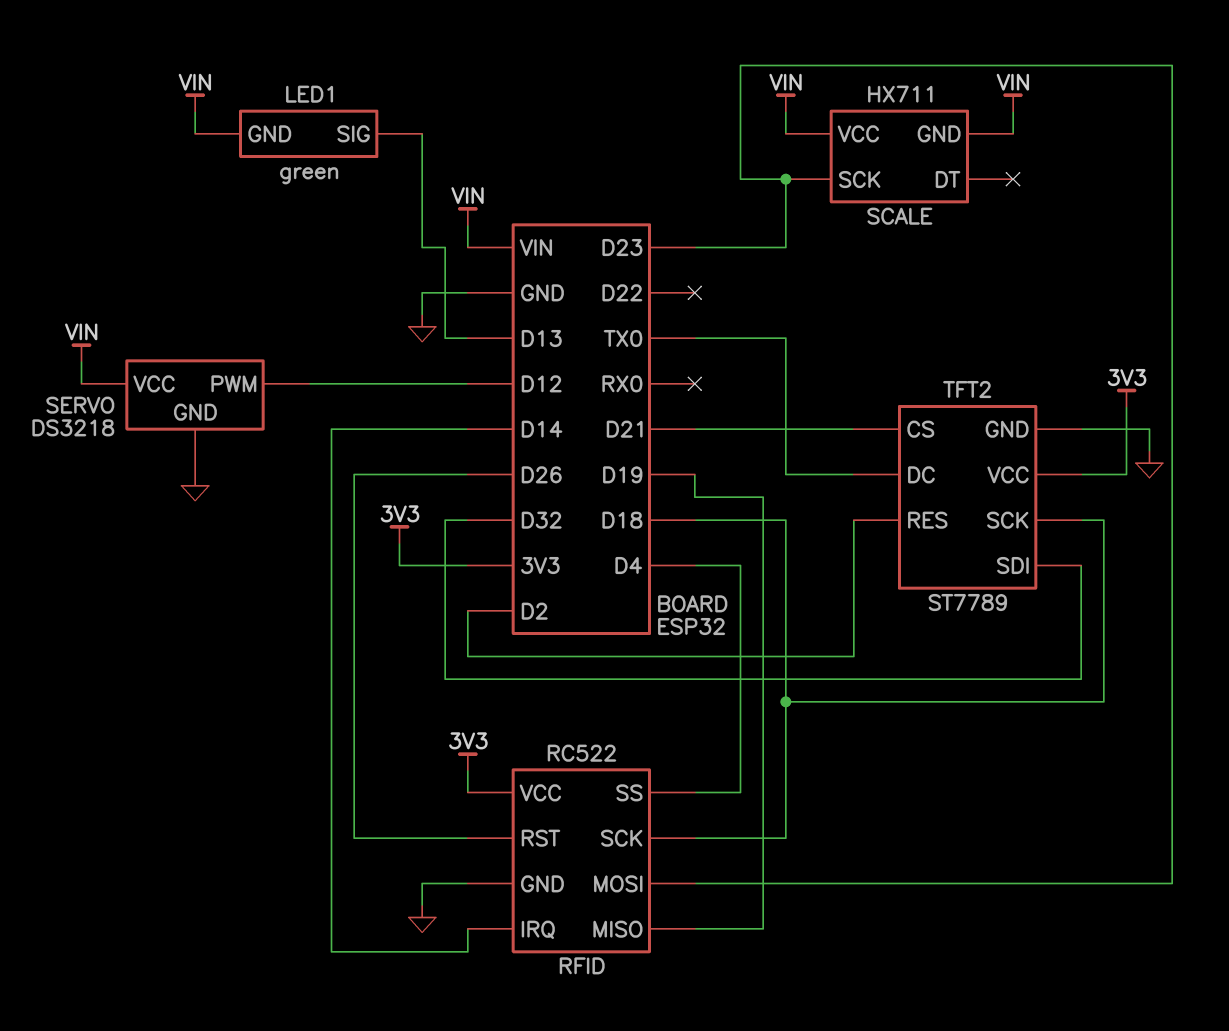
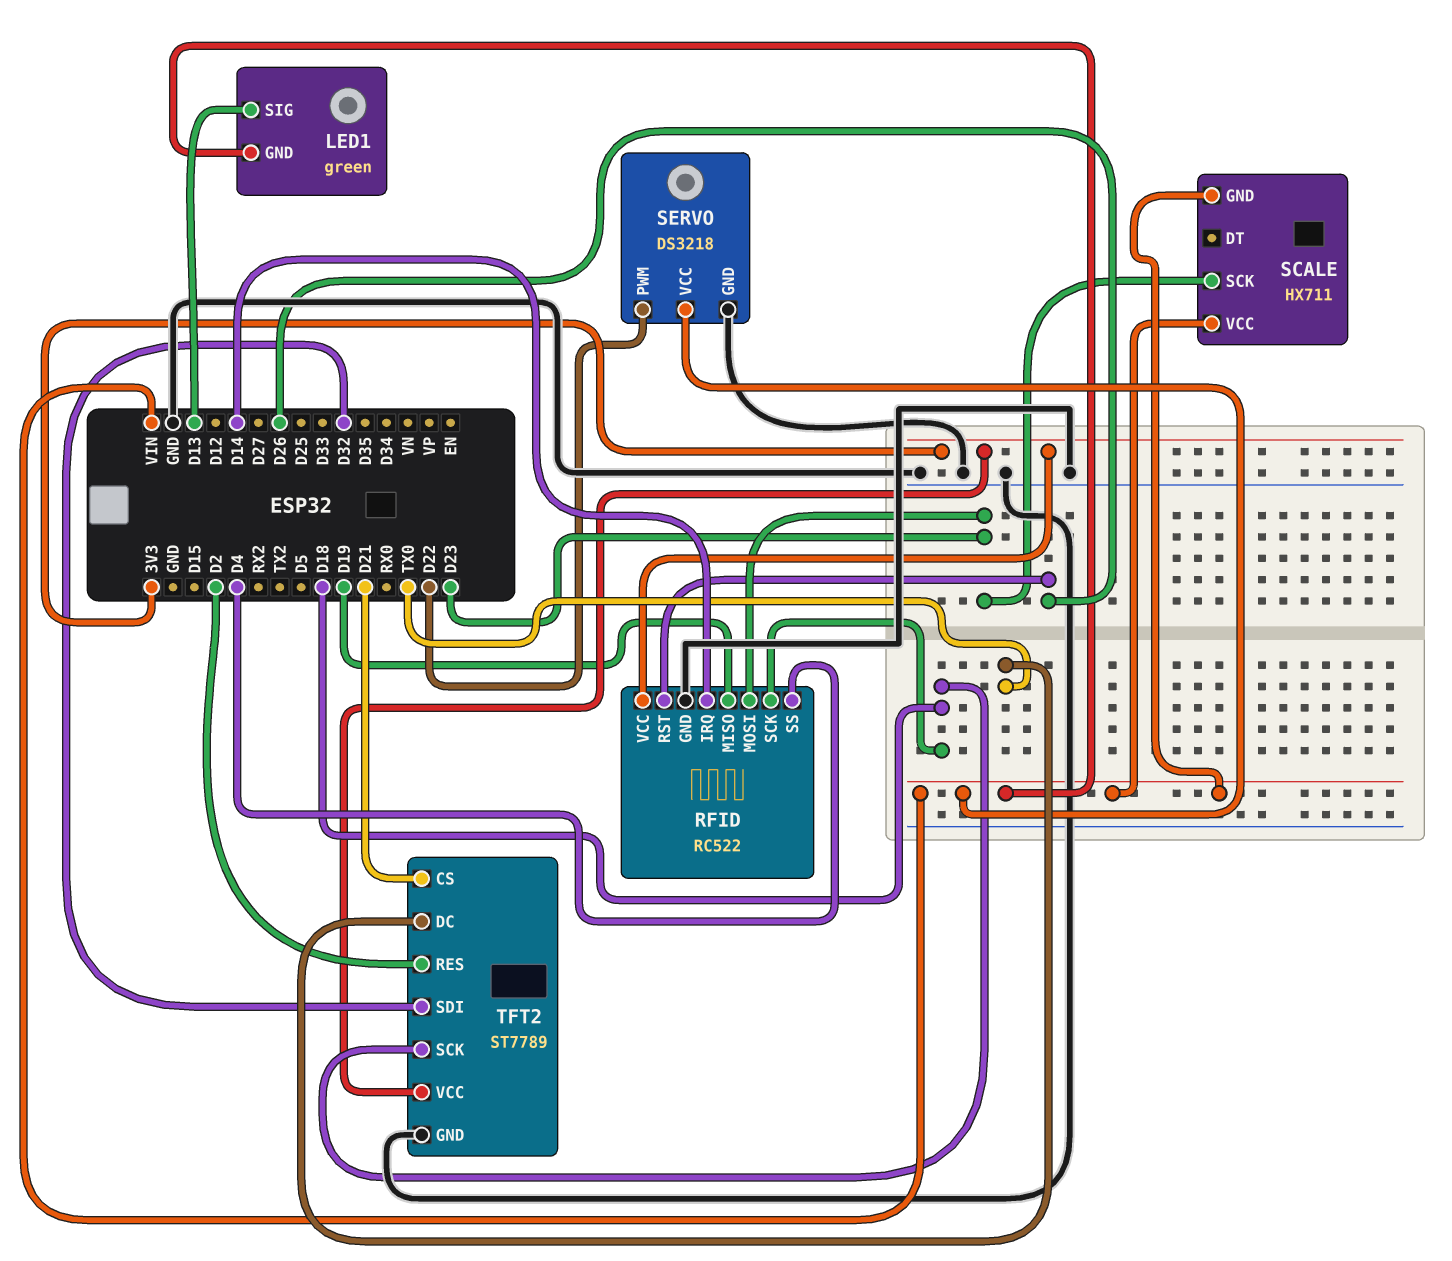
SERVO pin PWM: D12 -> D22

